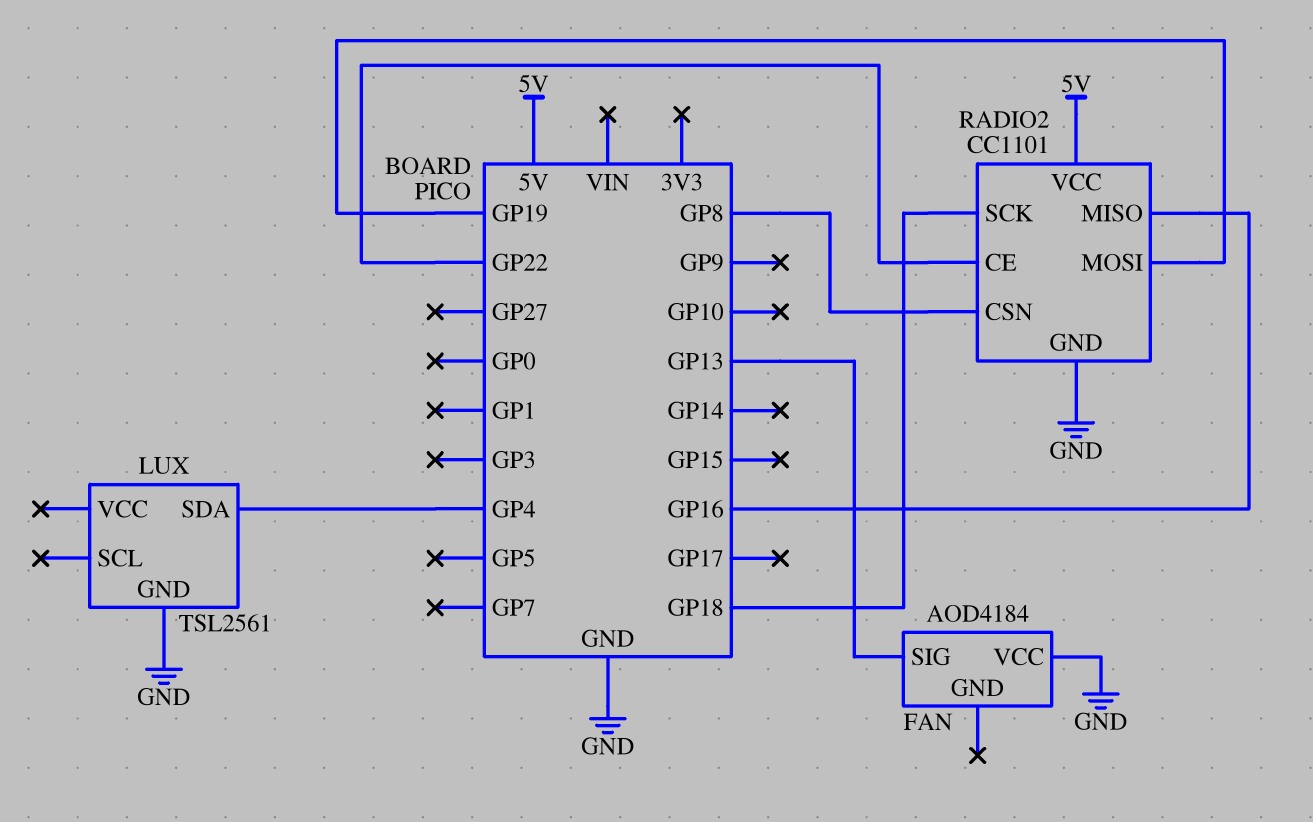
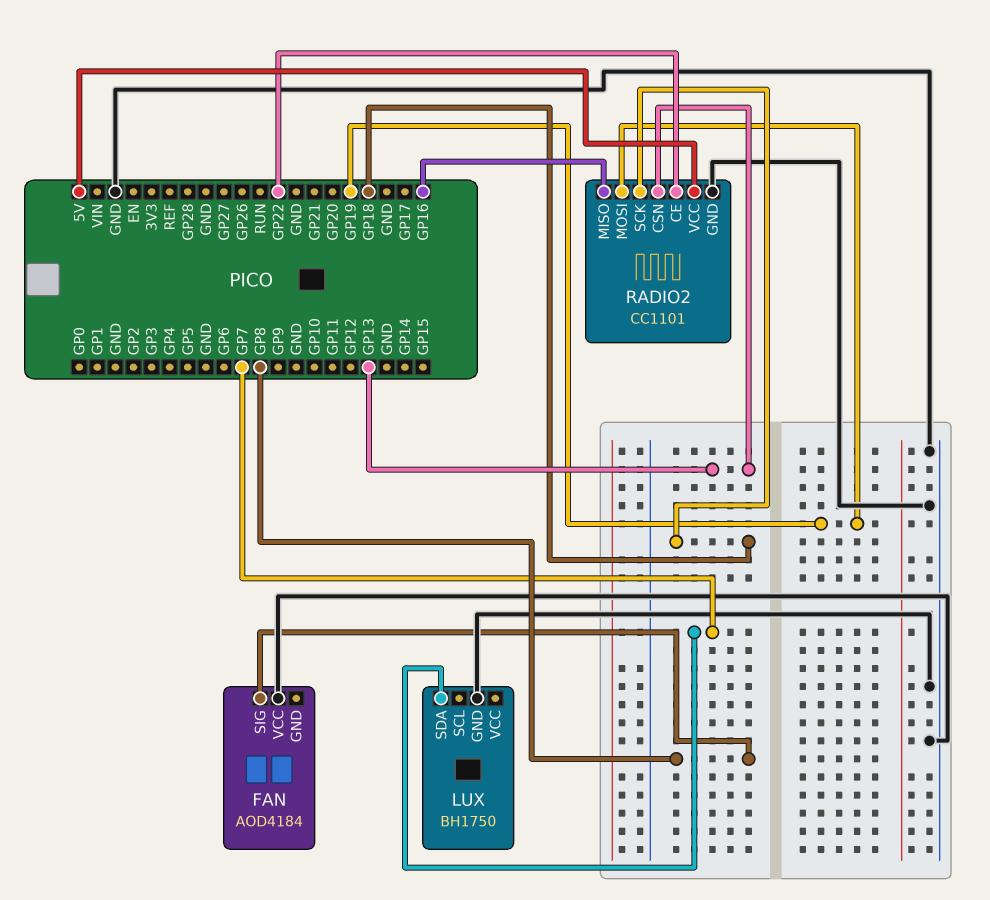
FAN pin SIG: GP13 -> GP8
LUX: TSL2561 -> BH1750
LUX pin SDA: GP4 -> GP7
RADIO2 pin CSN: GP8 -> GP13

